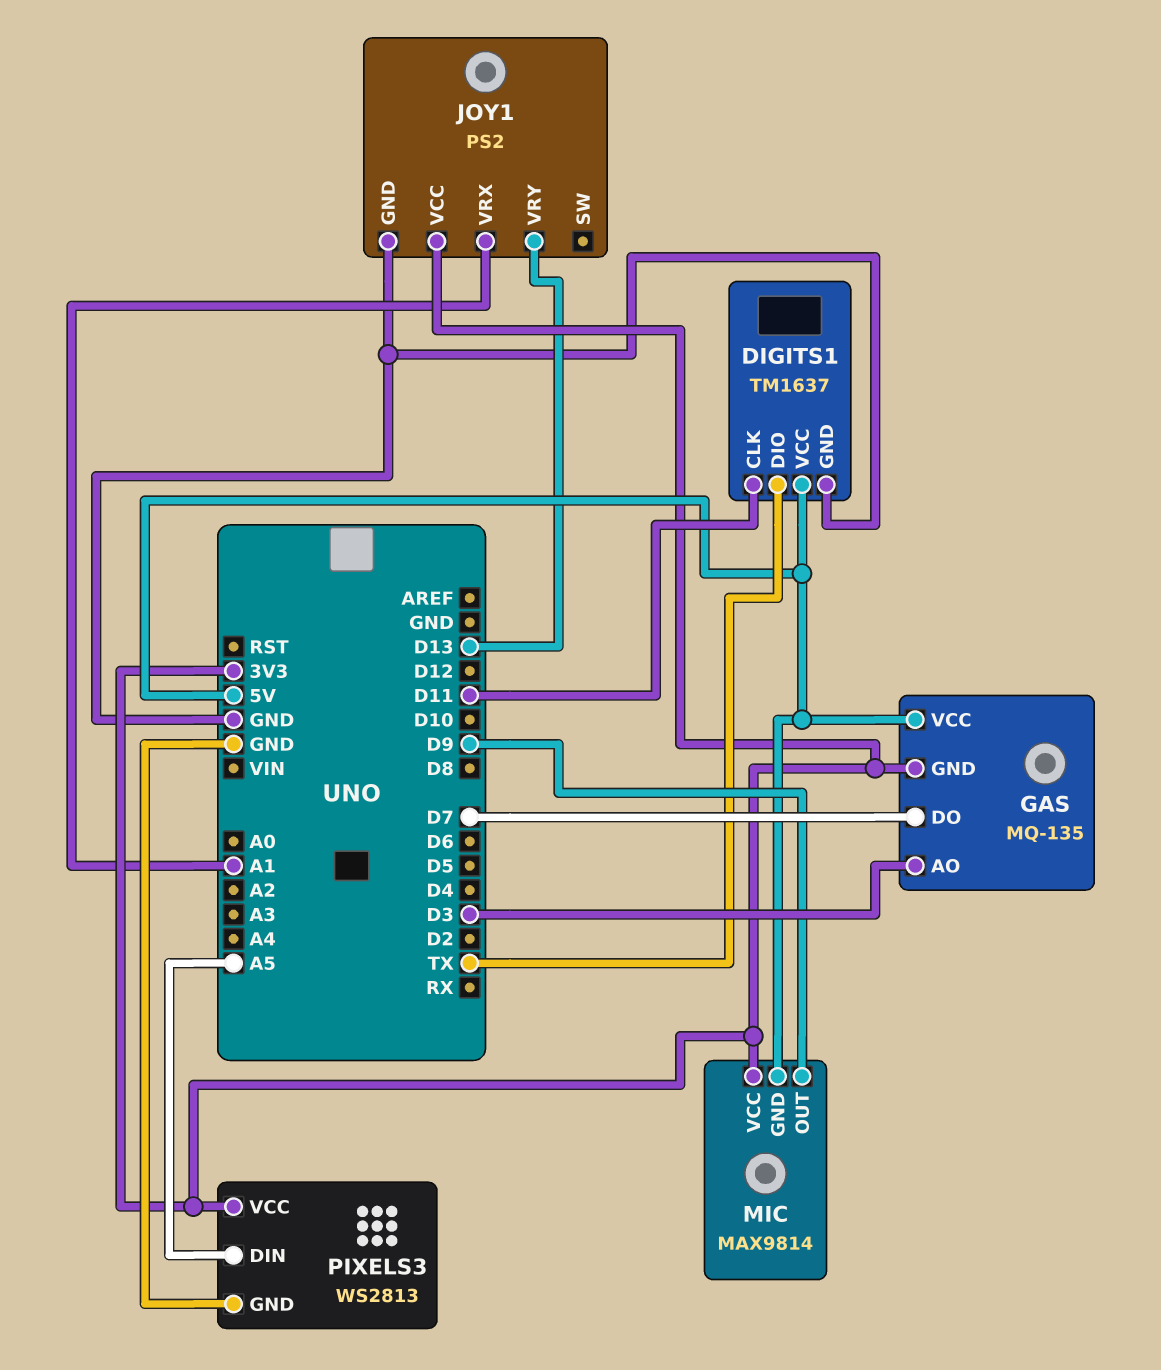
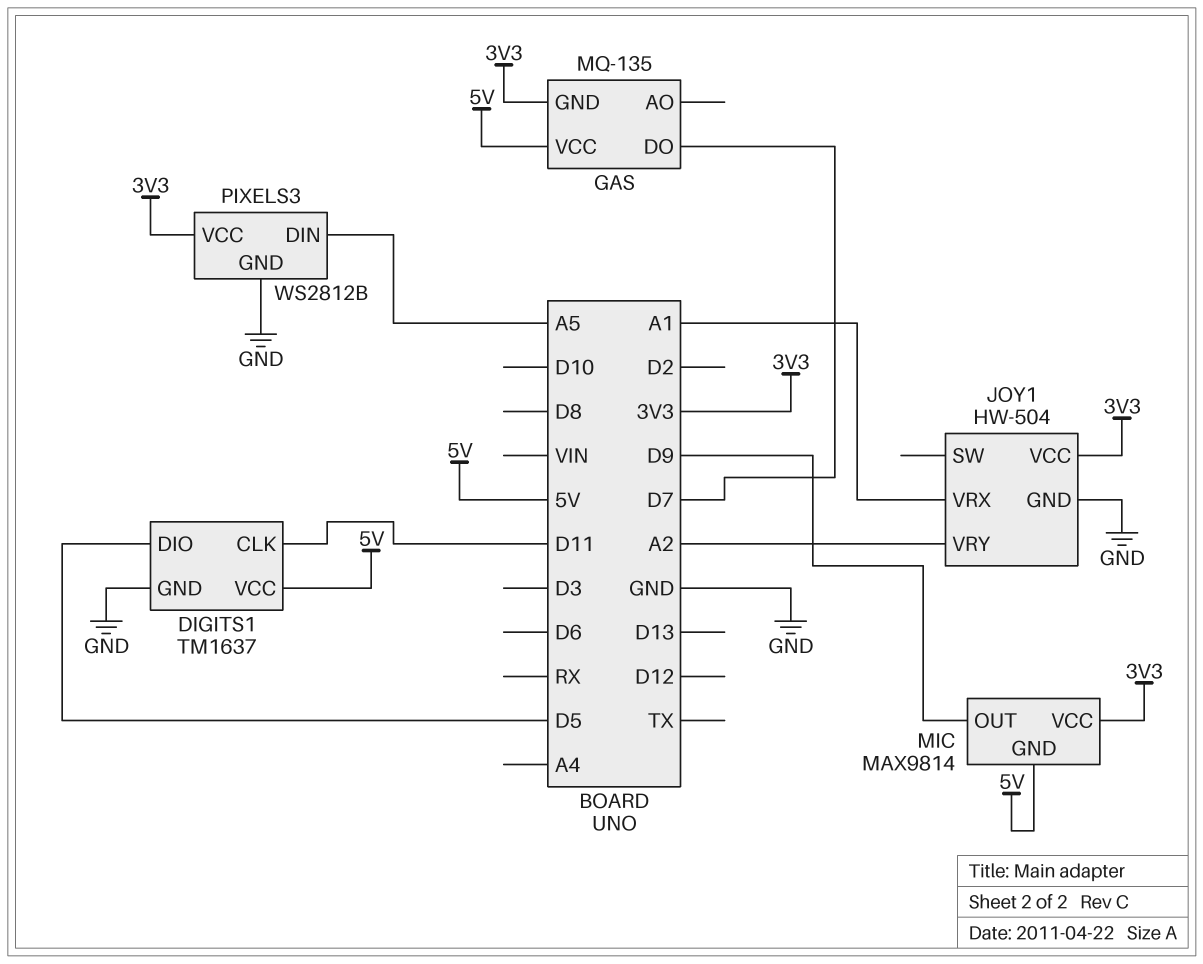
DIGITS1 pin DIO: TX -> D5
GAS pin AO: D3 -> none
JOY1: PS2 -> HW-504
JOY1 pin VRY: D13 -> A2
PIXELS3: WS2813 -> WS2812B

